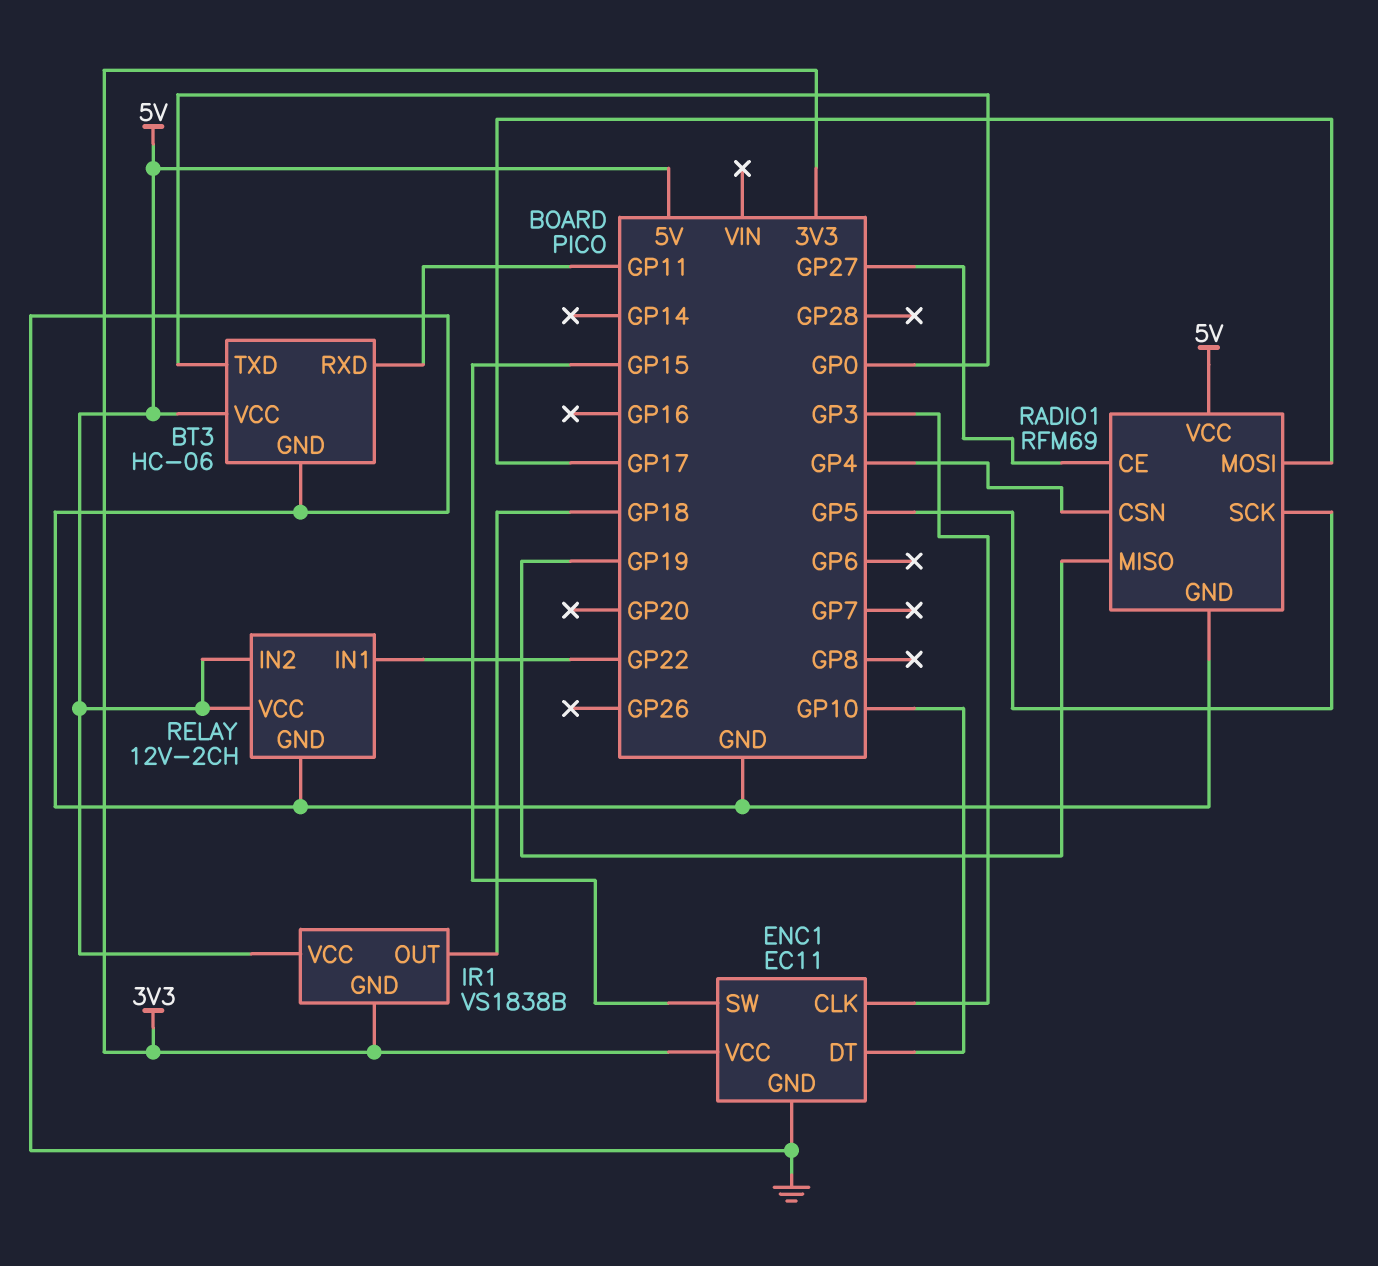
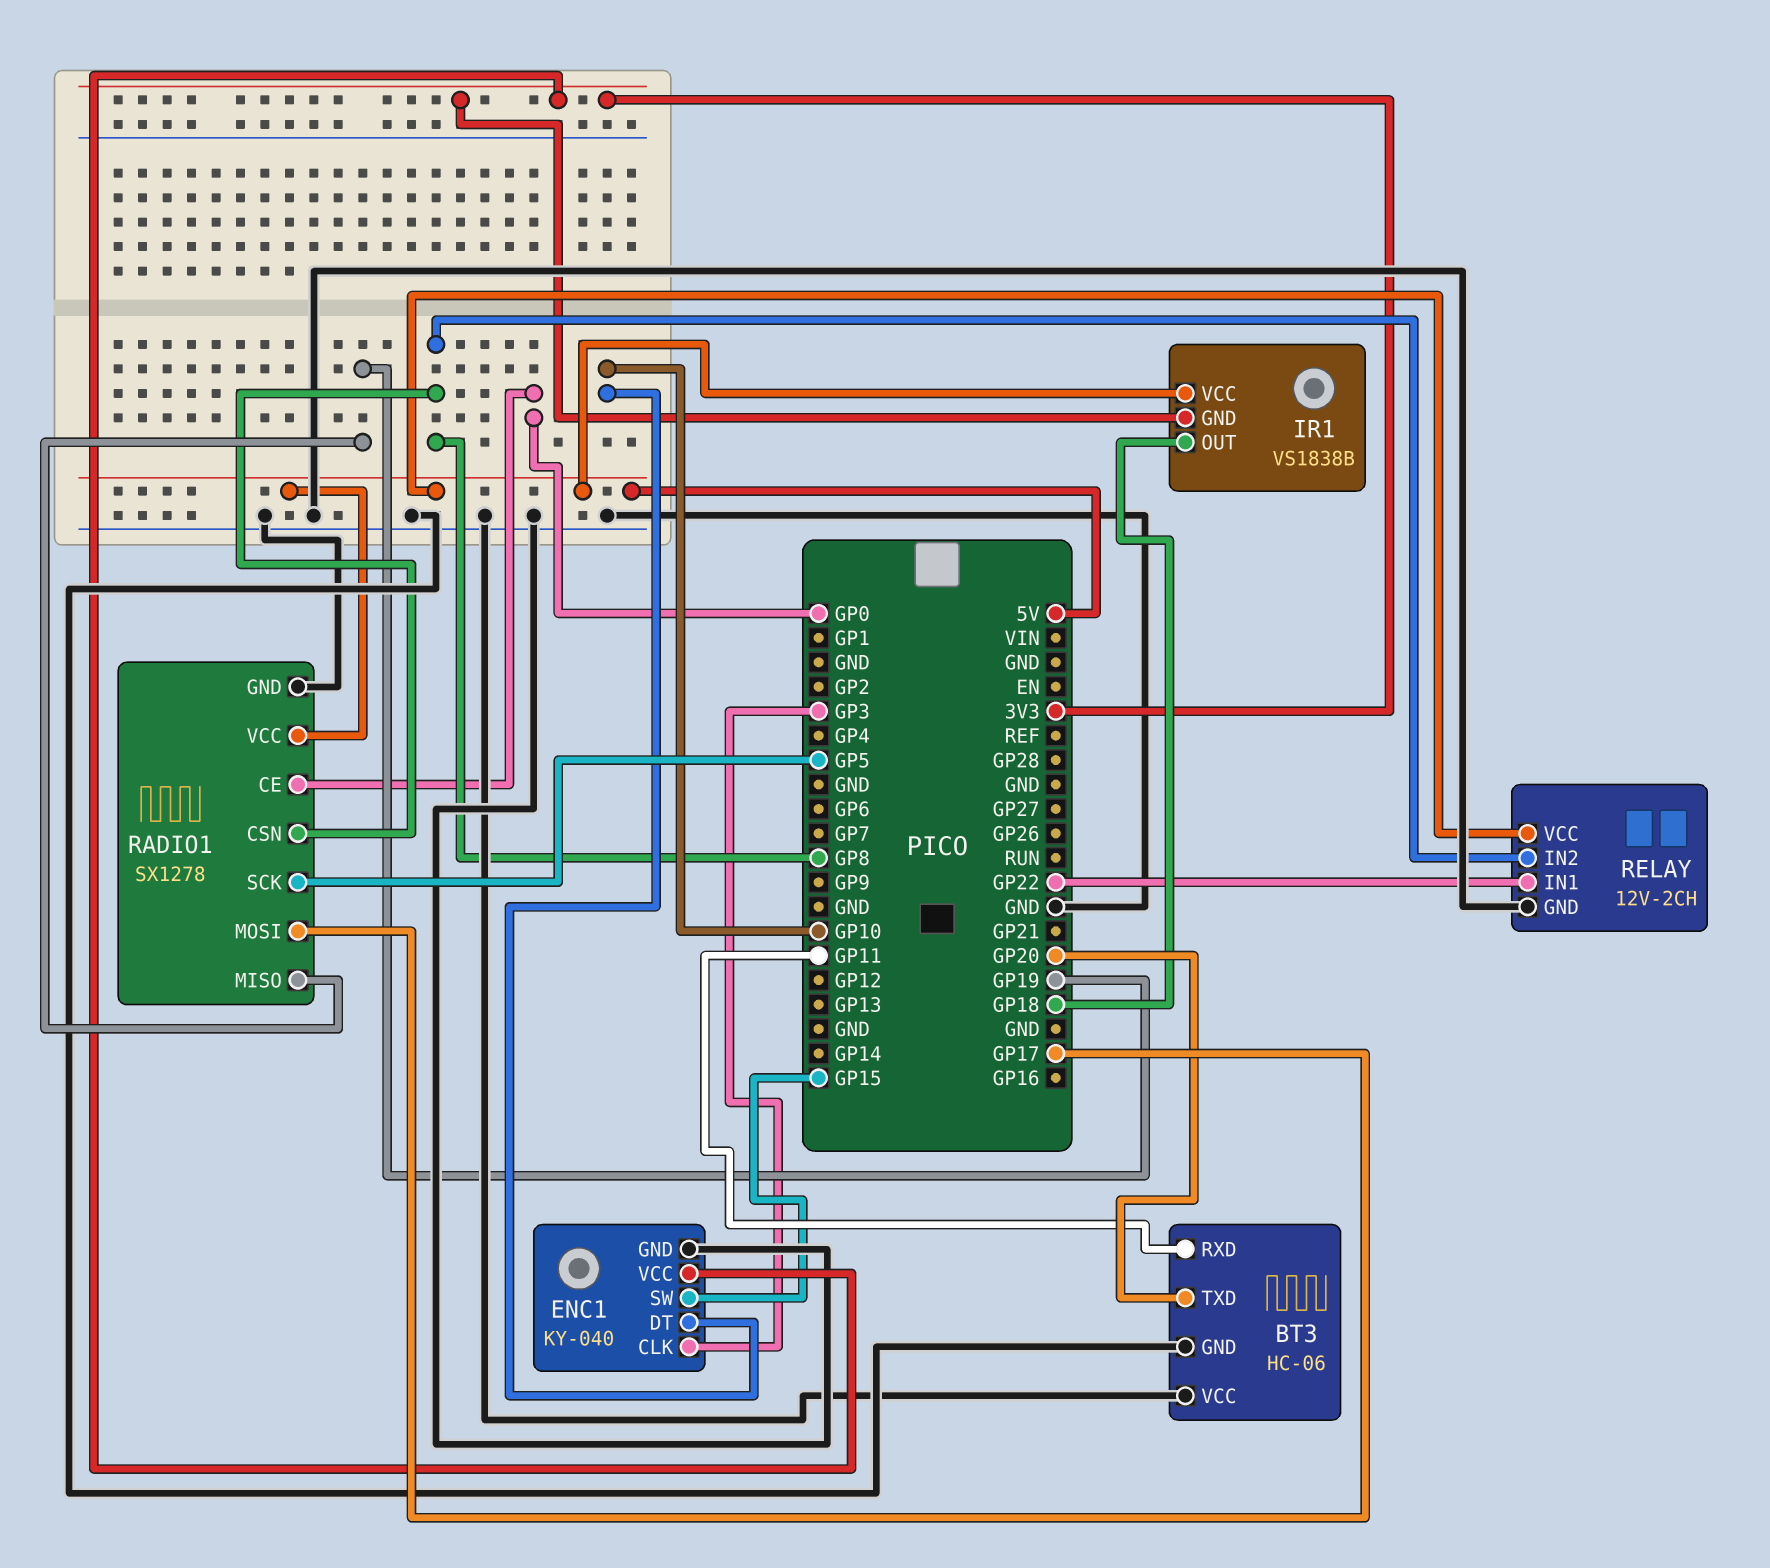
BT3 pin TXD: GP0 -> GP20
BT3 pin VCC: 5V -> GND
ENC1: EC11 -> KY-040
RADIO1: RFM69 -> SX1278
RADIO1 pin CE: GP27 -> GP0
RADIO1 pin CSN: GP4 -> GP8
RELAY pin IN2: 5V -> GP8

